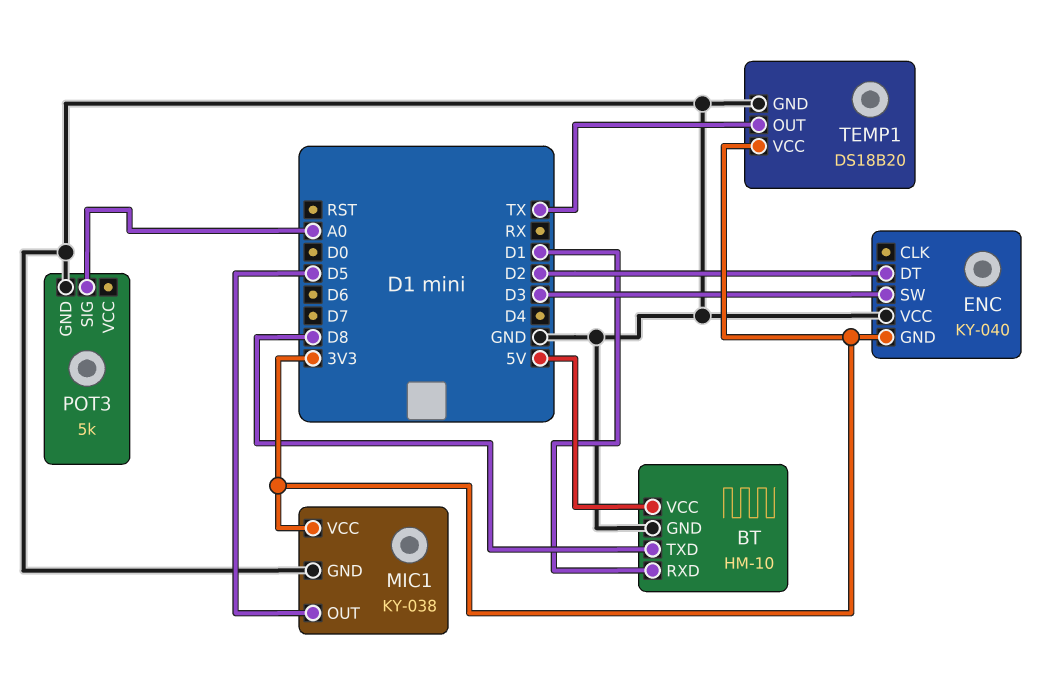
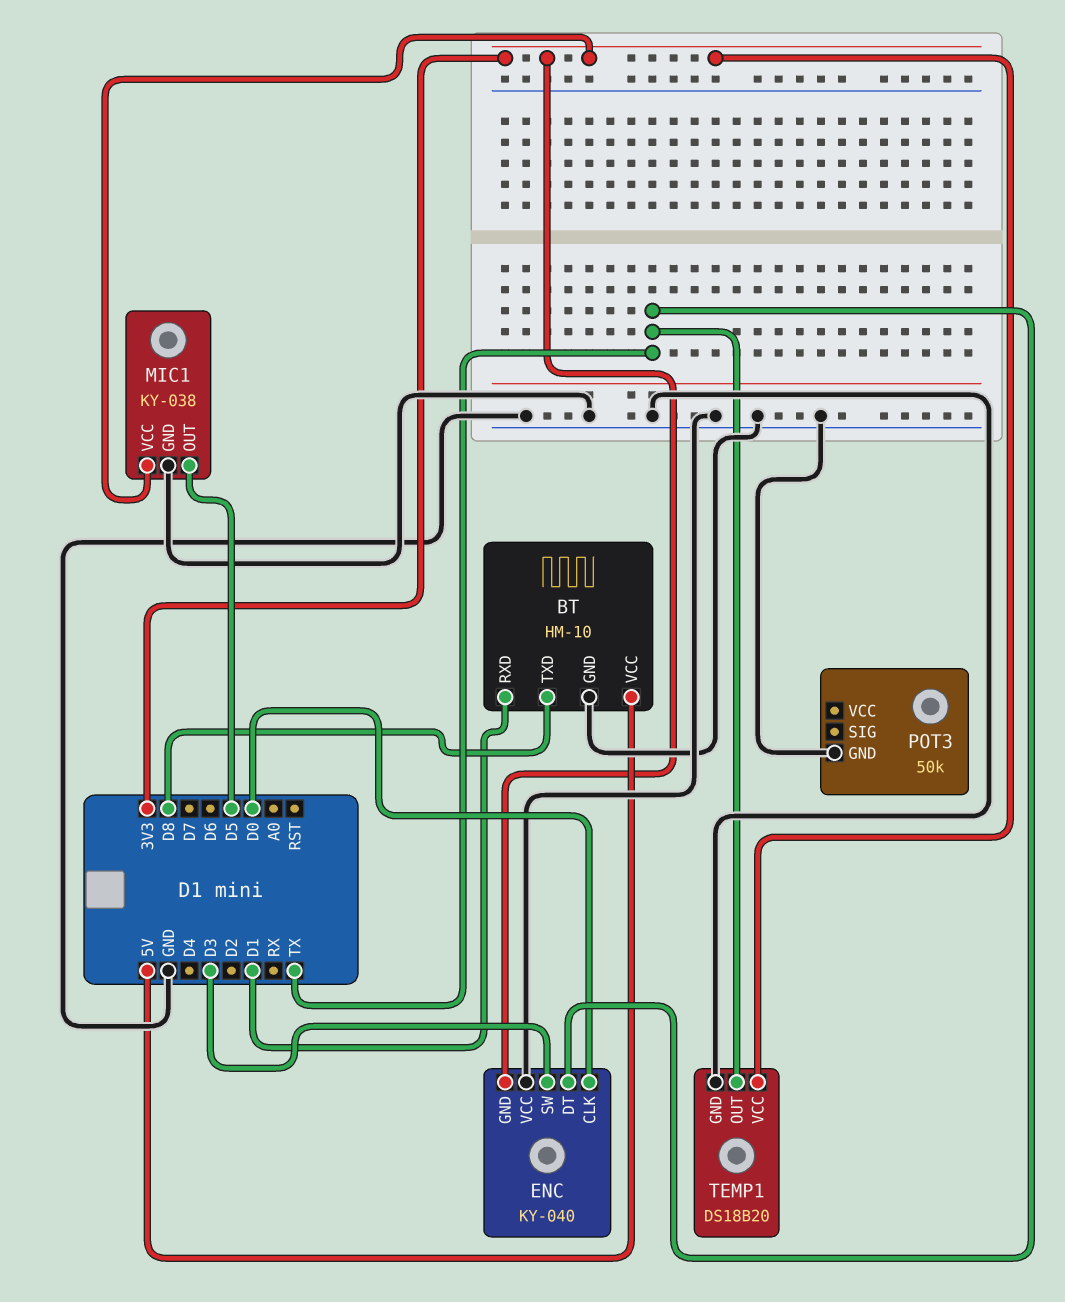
ENC pin CLK: none -> D0
ENC pin DT: D2 -> TX
POT3: 5k -> 50k
POT3 pin SIG: A0 -> none

